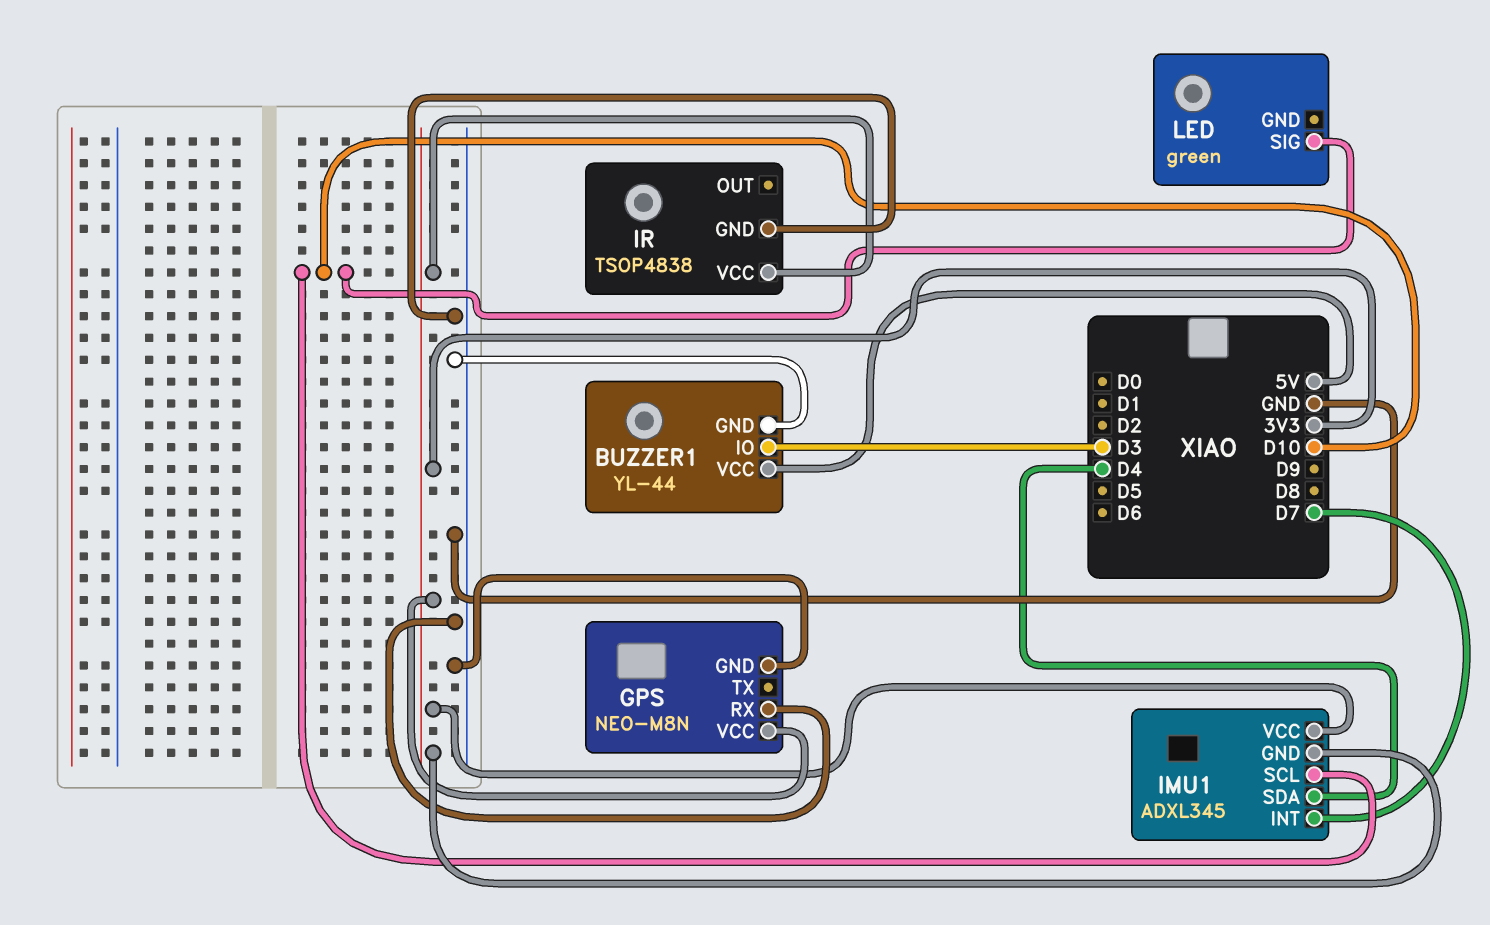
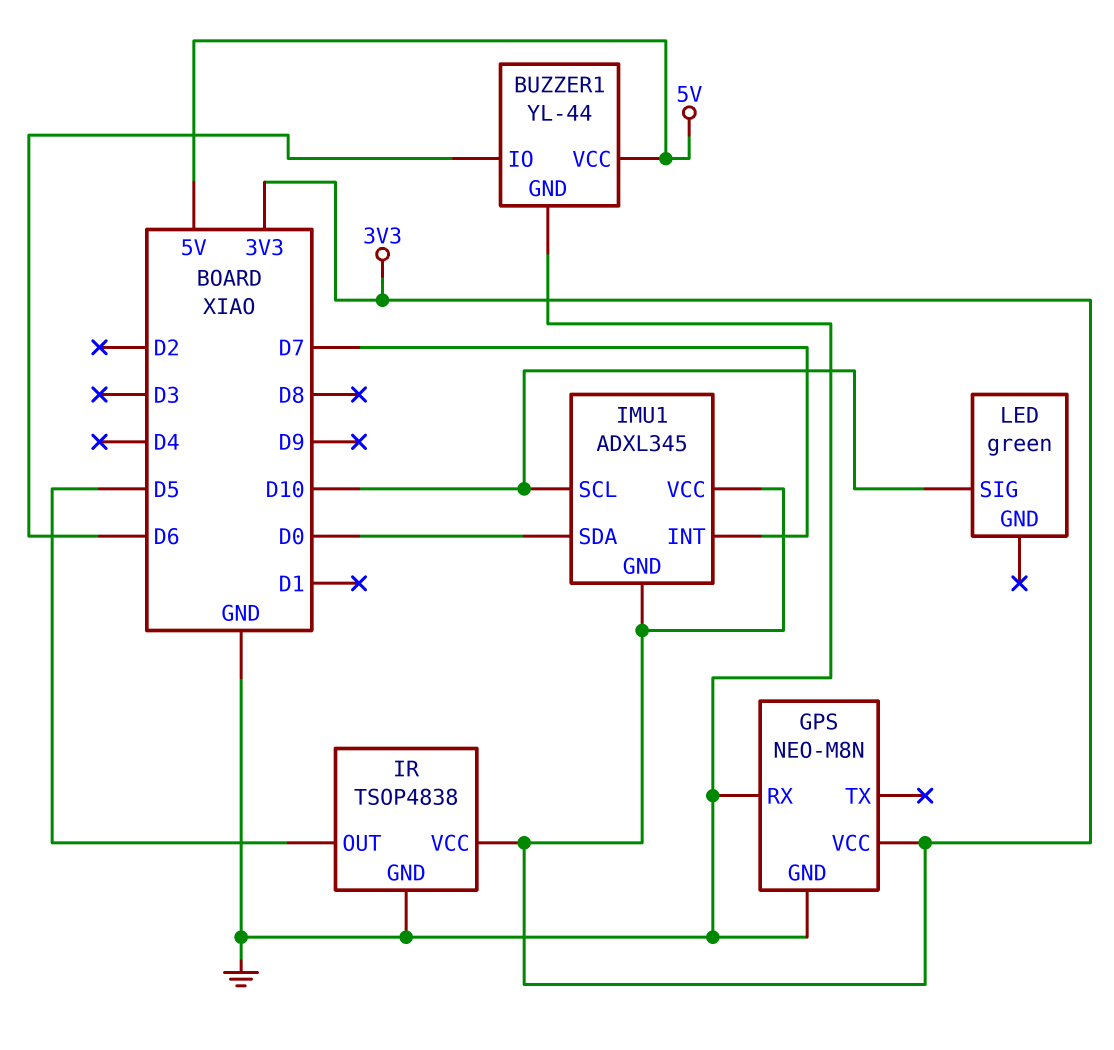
BUZZER1 pin IO: D3 -> D6
IMU1 pin SDA: D4 -> D0
IR pin OUT: none -> D5

